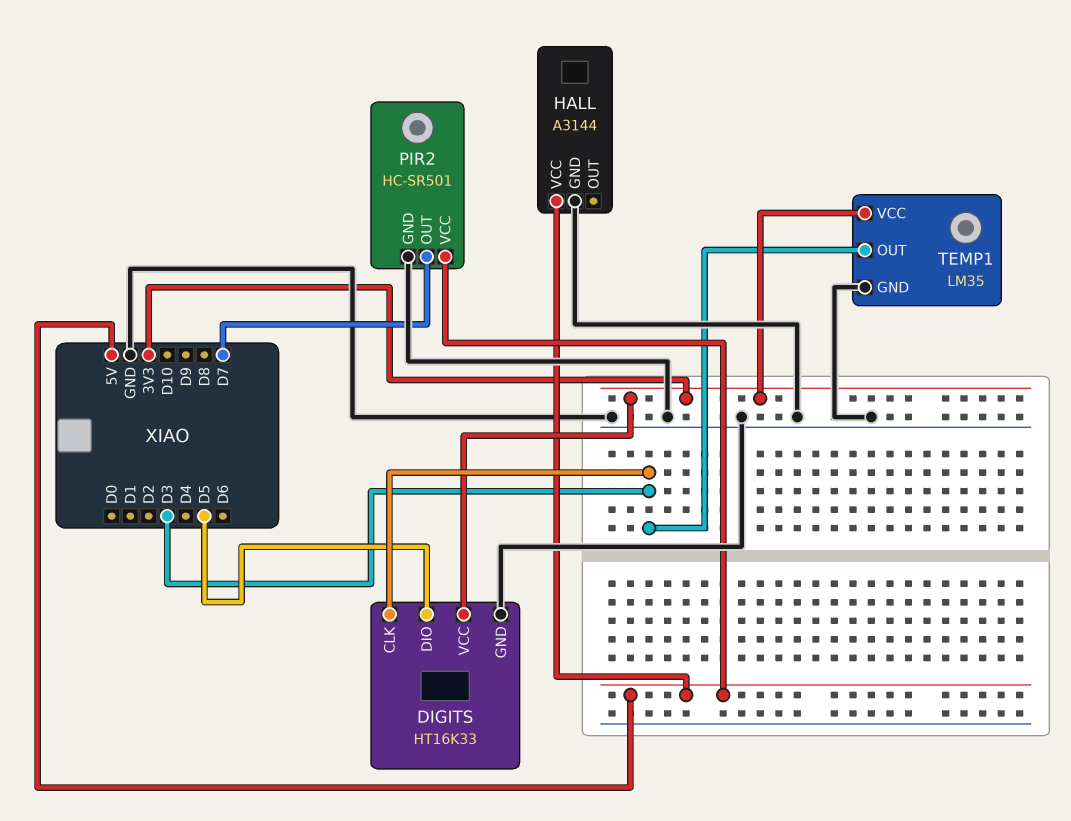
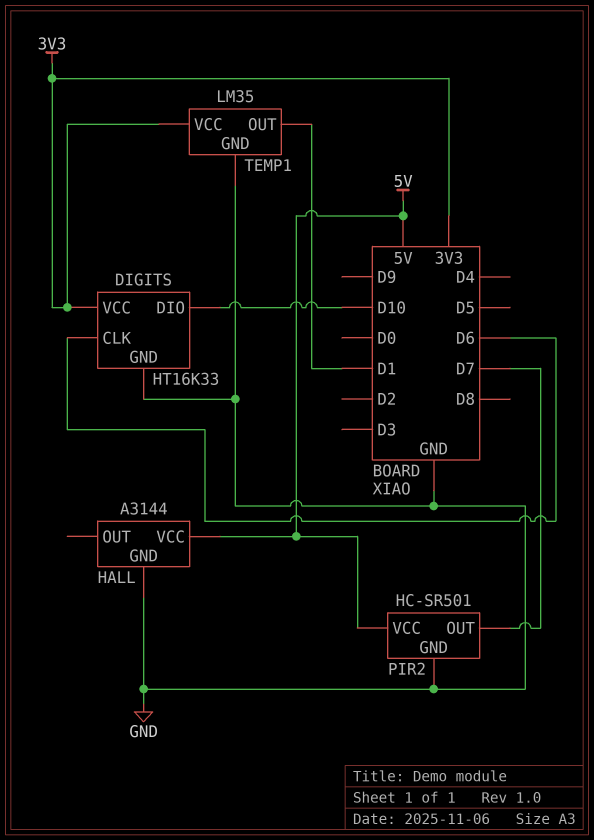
DIGITS pin CLK: D3 -> D6
DIGITS pin DIO: D5 -> D10
TEMP1 pin OUT: D3 -> D1

